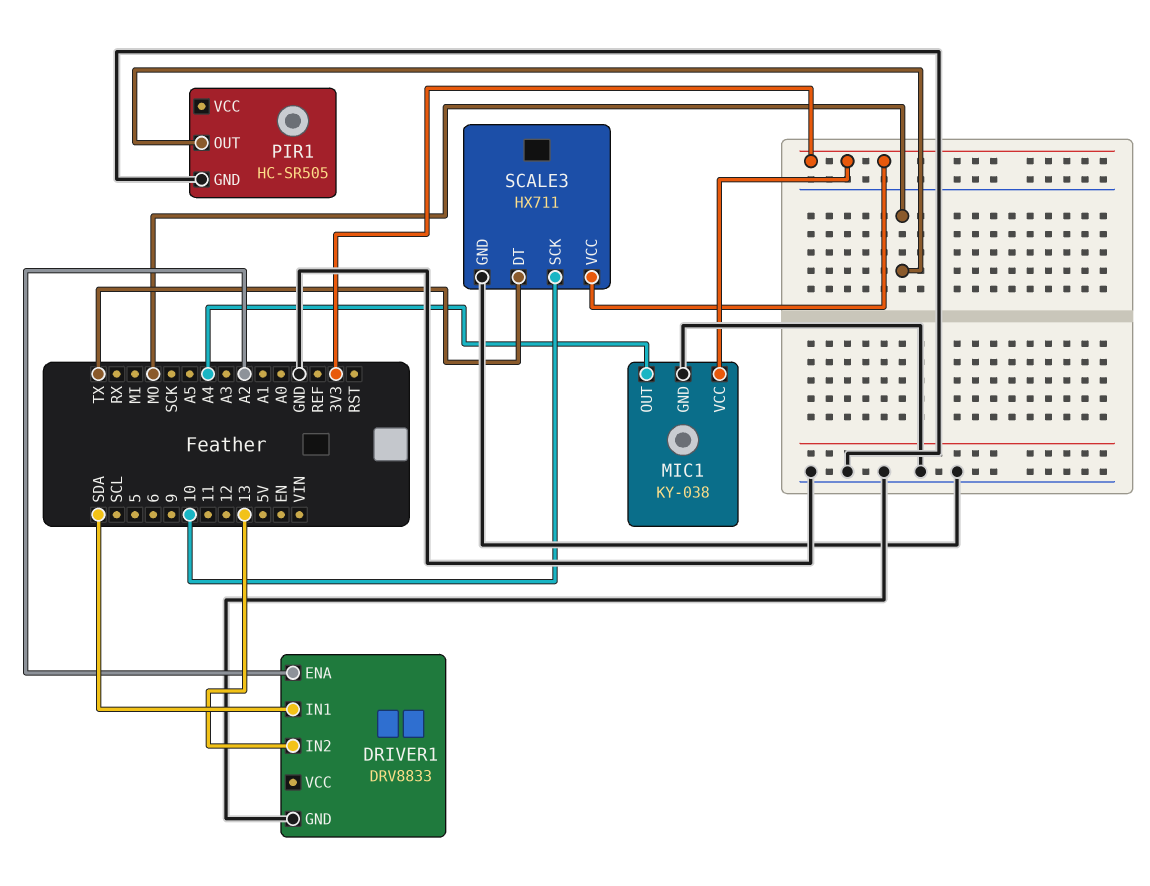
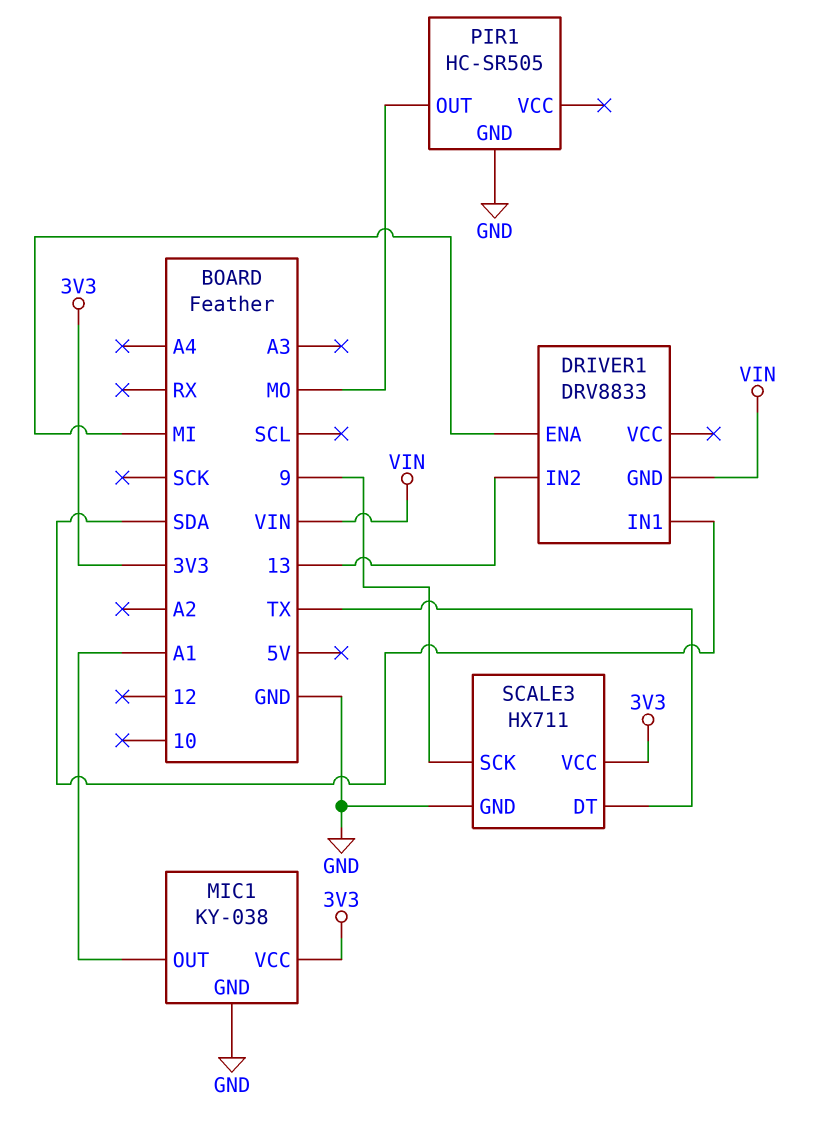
DRIVER1 pin ENA: A2 -> MI
DRIVER1 pin GND: GND -> VIN
MIC1 pin OUT: A4 -> A1
SCALE3 pin SCK: 10 -> 9

